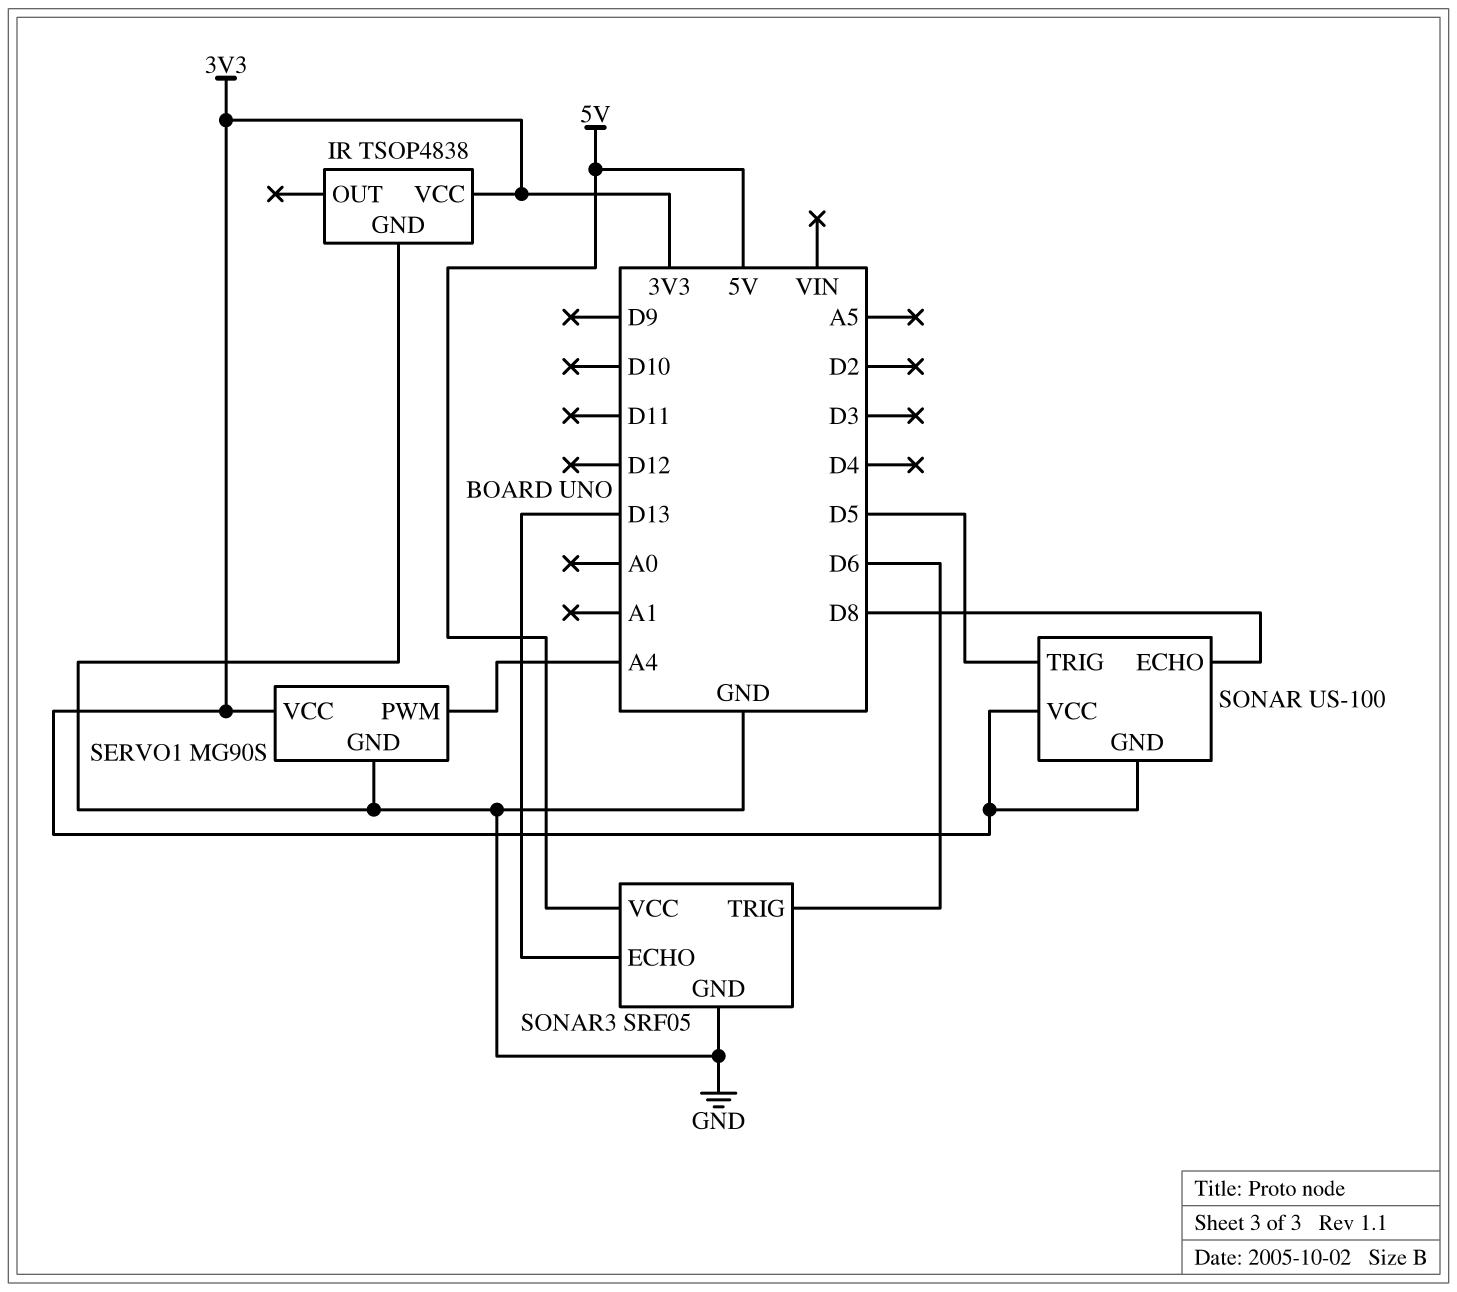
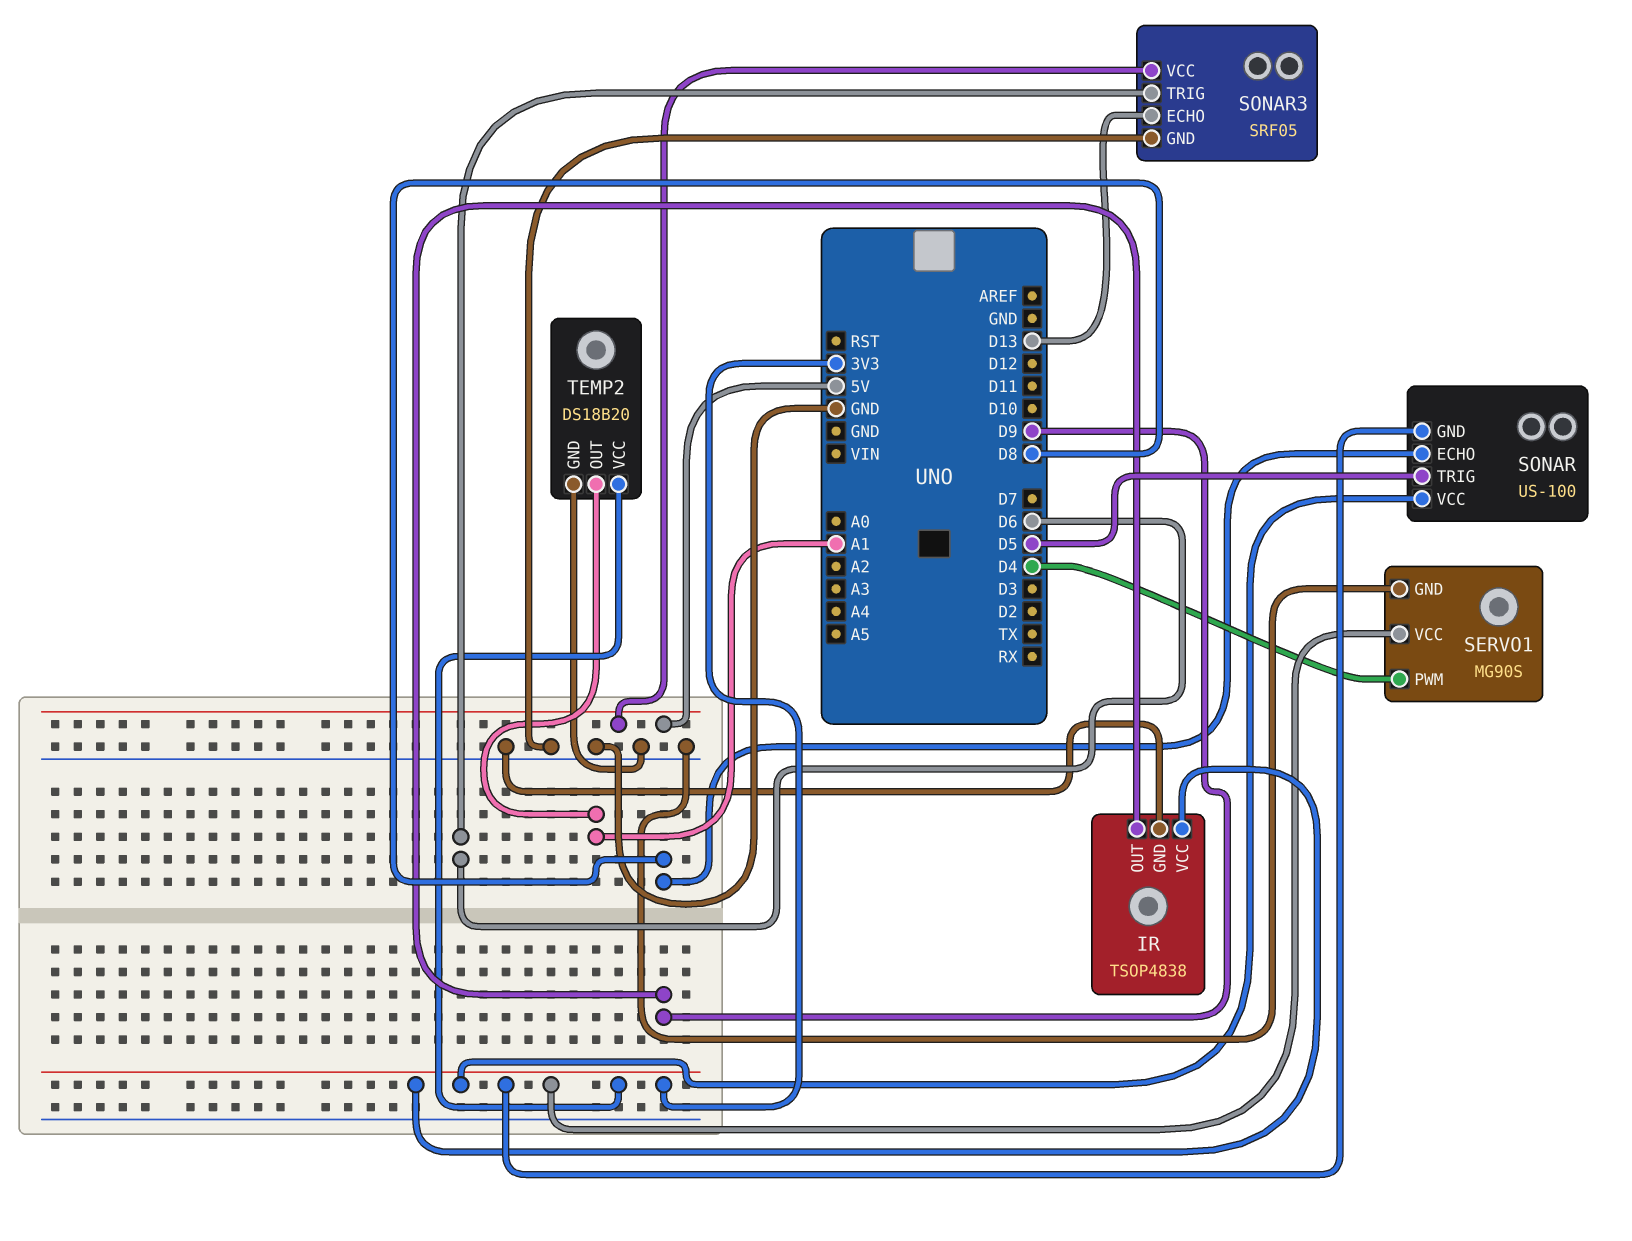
IR pin OUT: none -> D9
SERVO1 pin PWM: A4 -> D4
TEMP2: none -> DS18B20
TEMP2 pin GND: none -> GND
TEMP2 pin OUT: none -> A1
TEMP2 pin VCC: none -> 3V3

